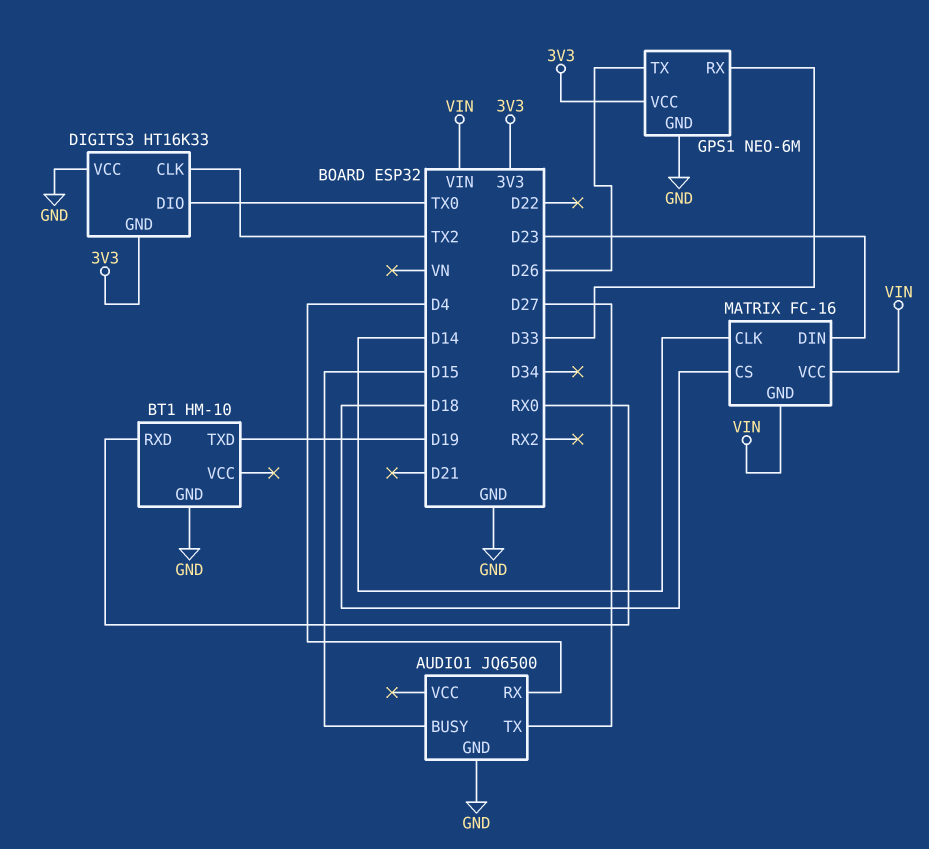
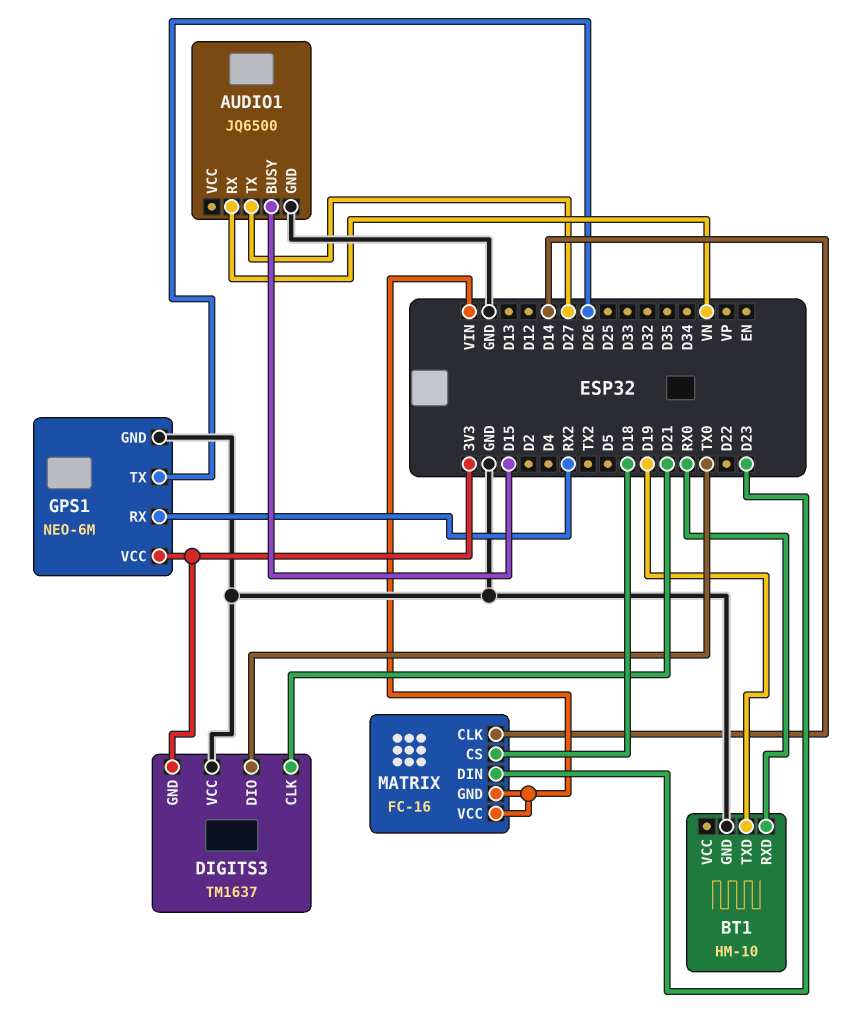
AUDIO1 pin RX: D4 -> VN
DIGITS3: HT16K33 -> TM1637
DIGITS3 pin CLK: TX2 -> D21
GPS1 pin RX: D33 -> RX2

